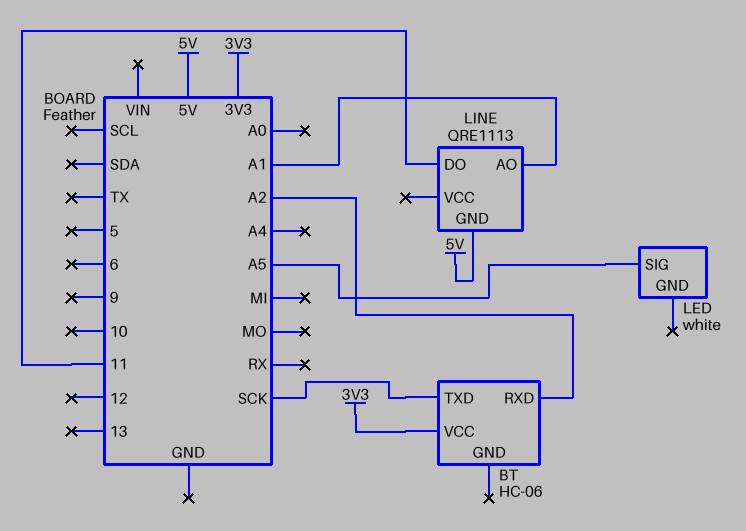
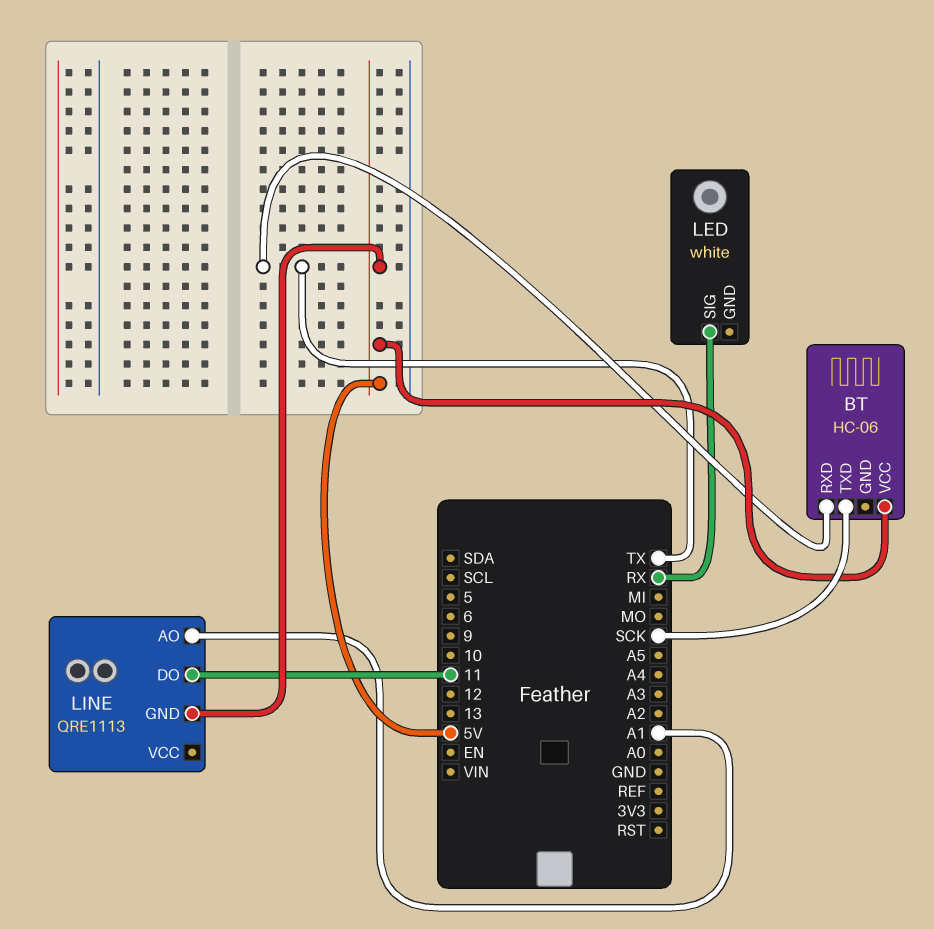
BT pin RXD: A2 -> TX
BT pin VCC: 3V3 -> 5V
LED pin SIG: A5 -> RX

